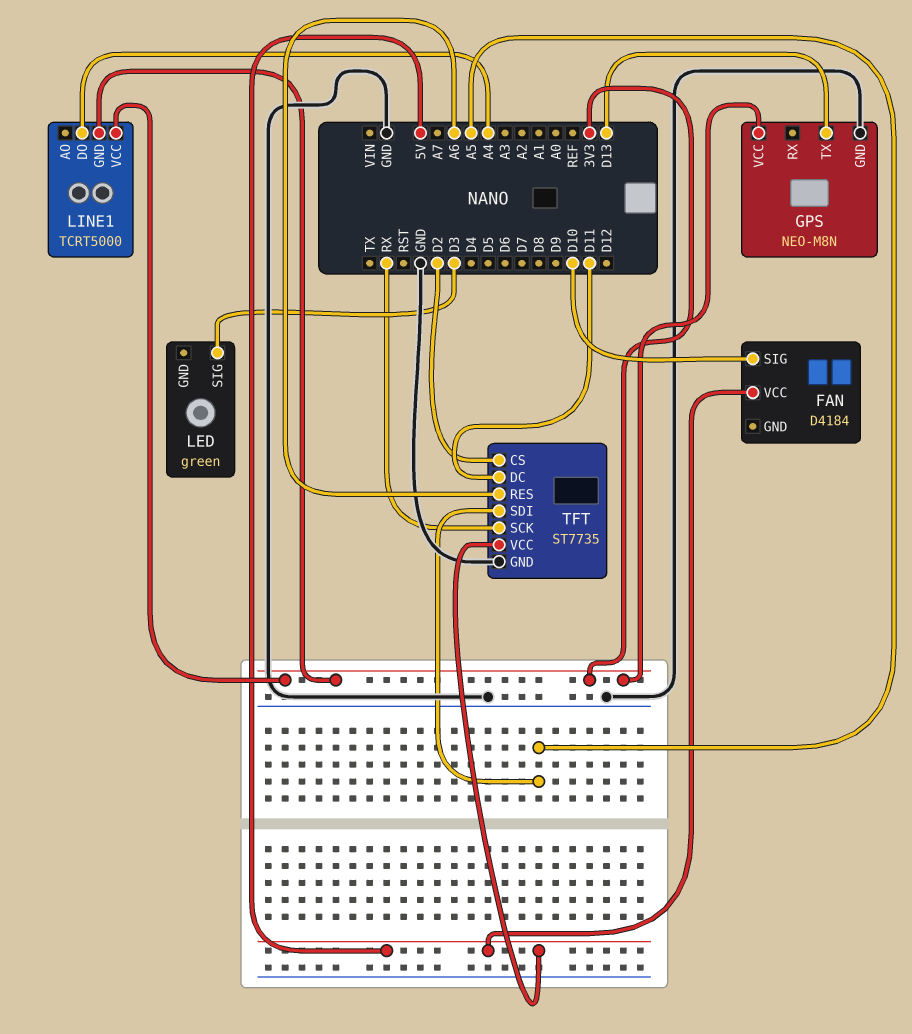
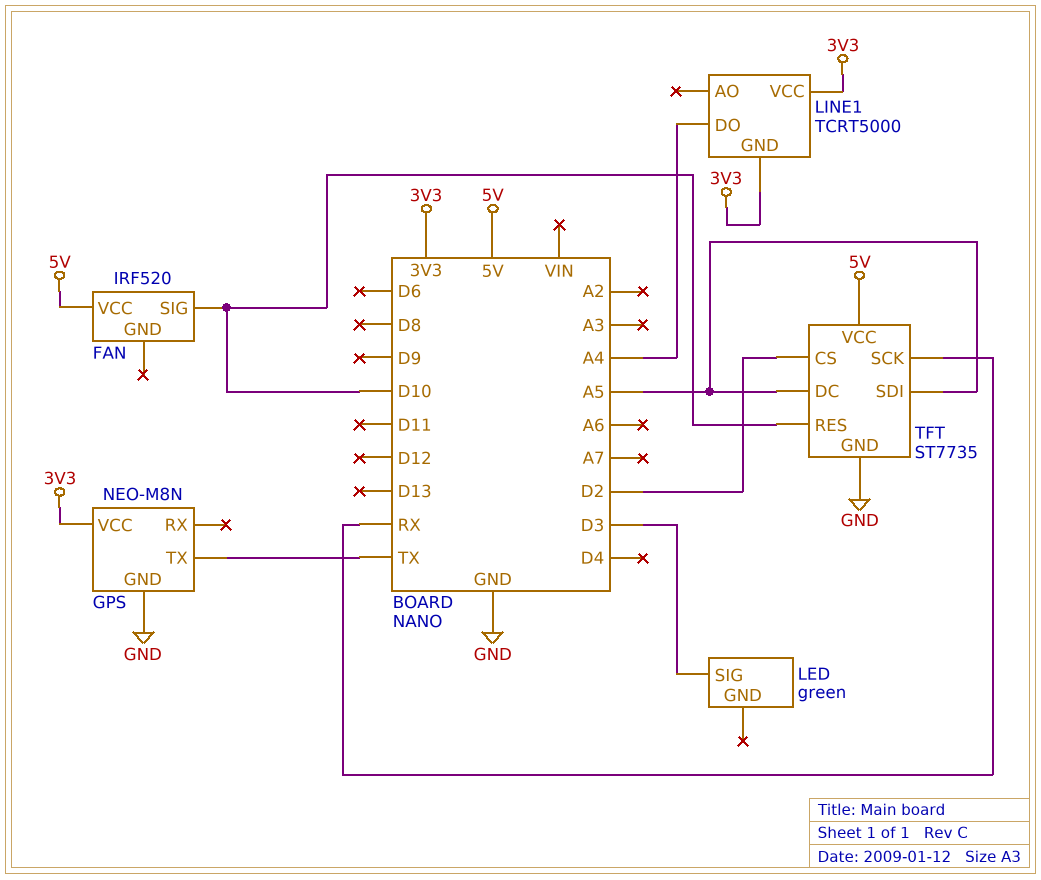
FAN: D4184 -> IRF520
GPS pin TX: D13 -> TX
TFT pin DC: D11 -> A5
TFT pin RES: A6 -> D10

